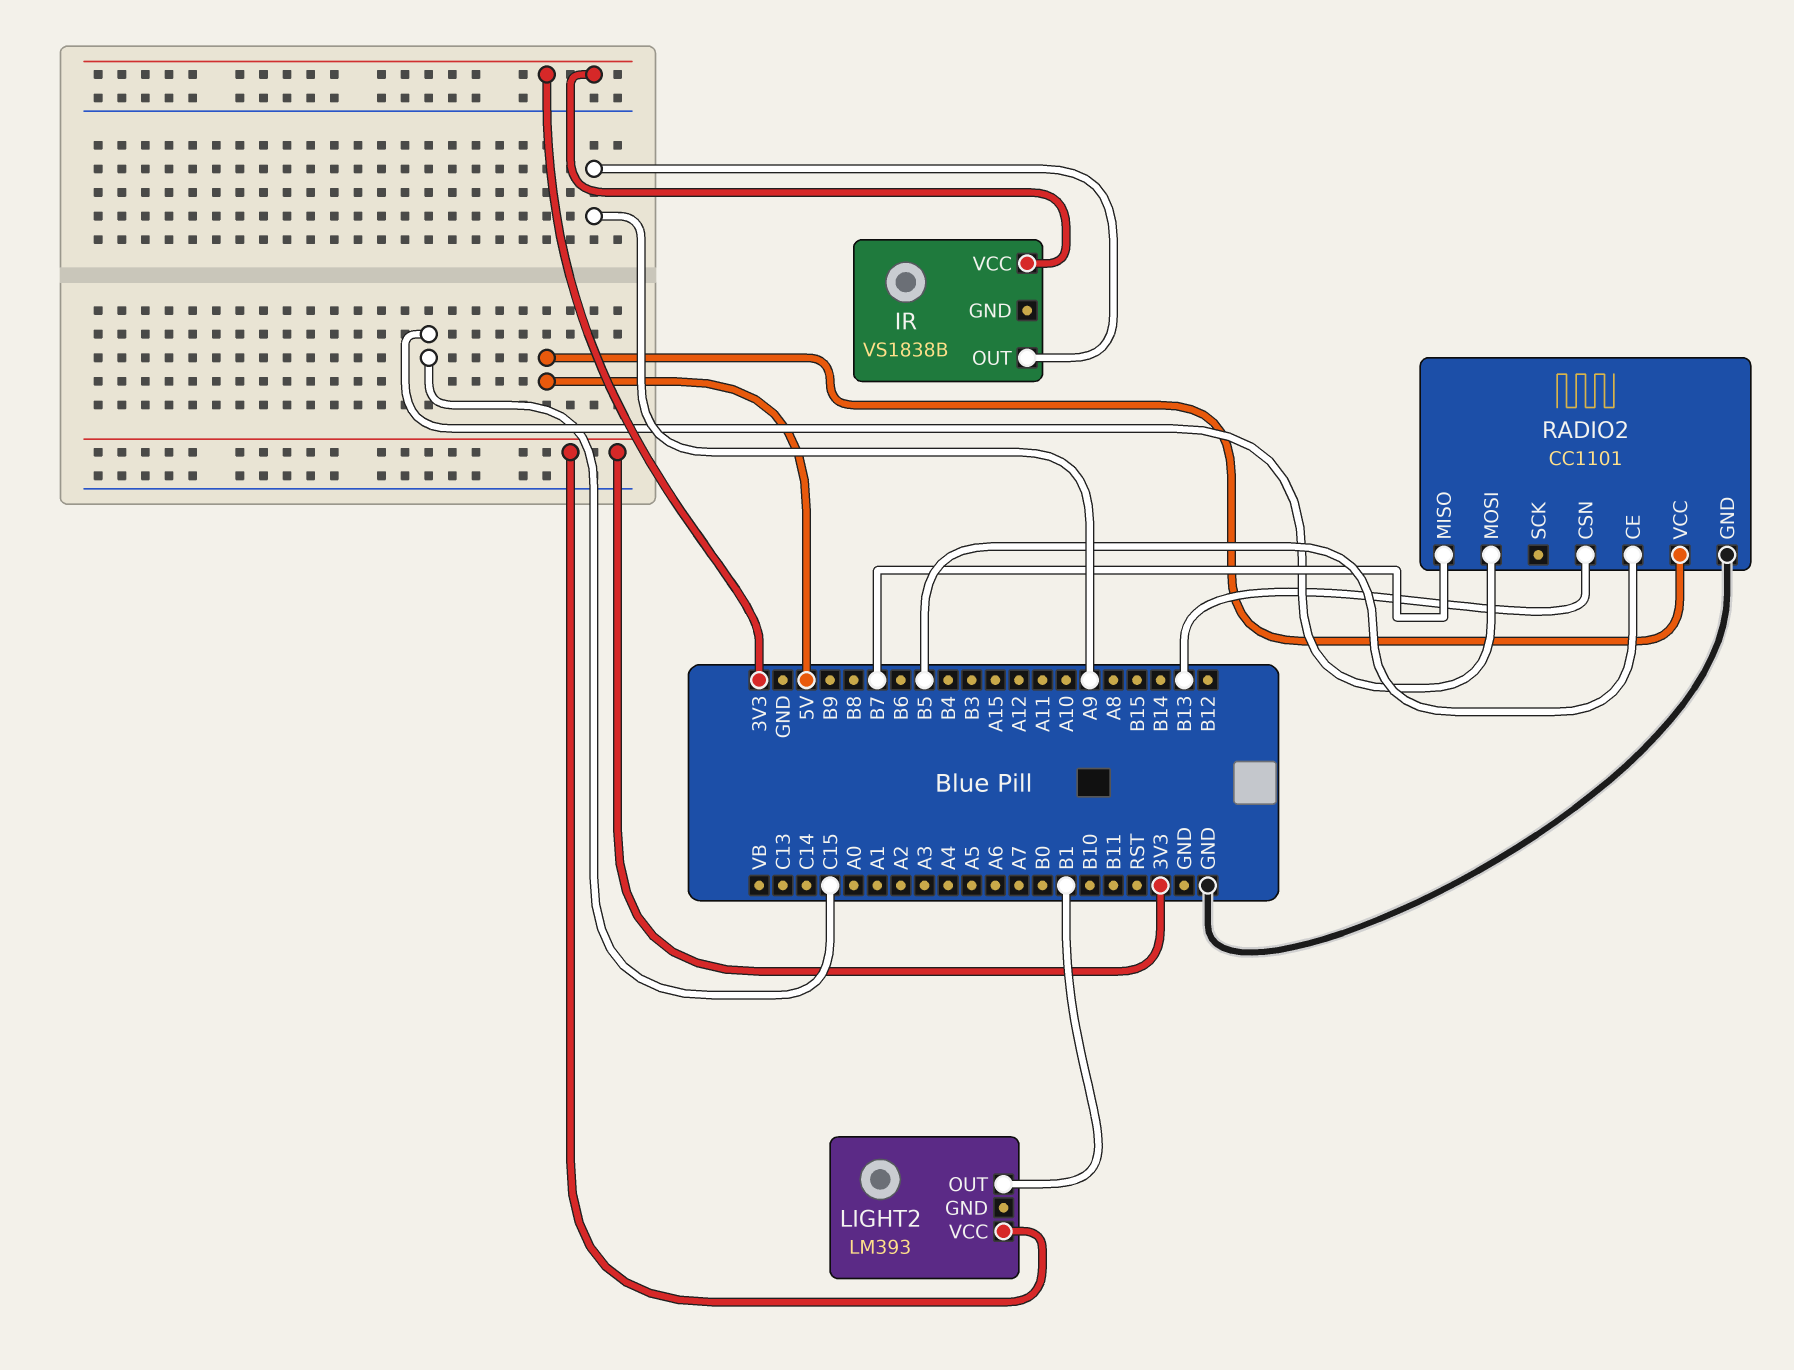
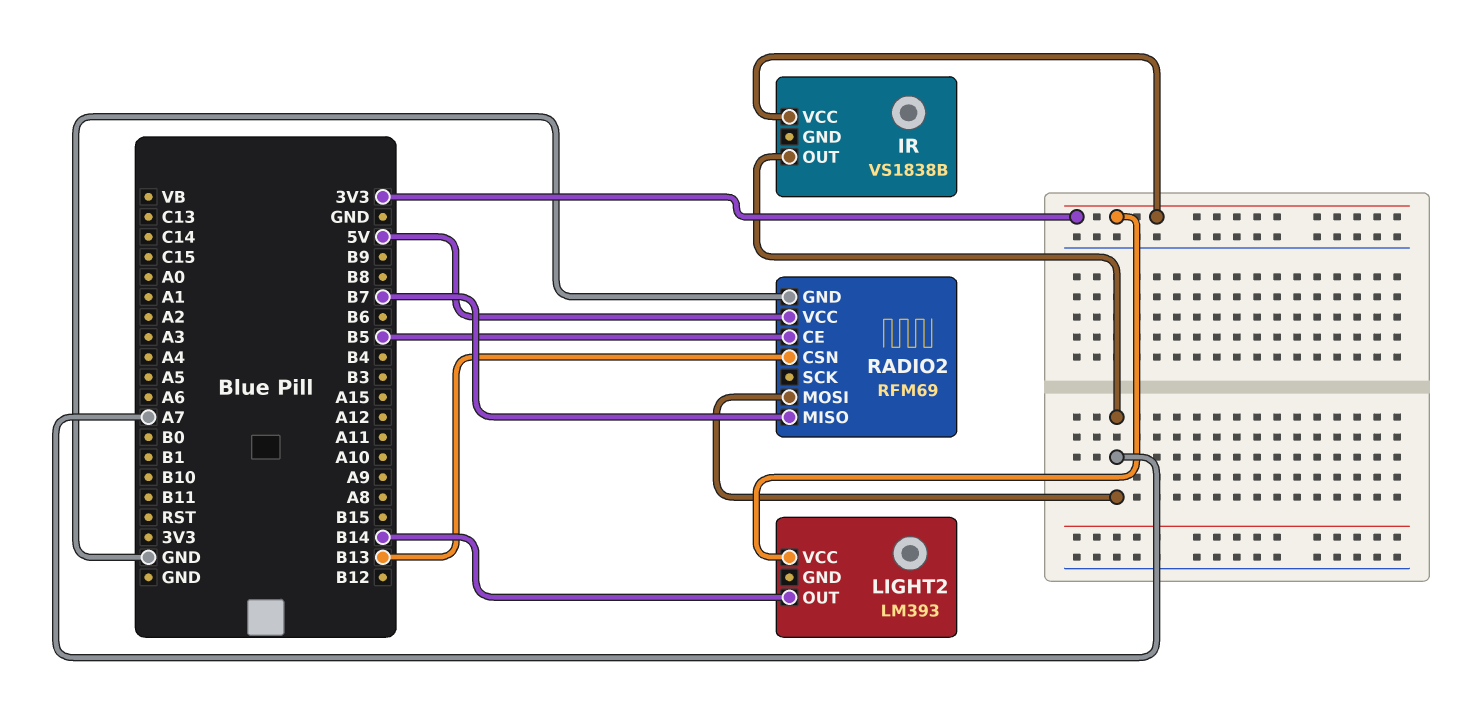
IR pin OUT: A9 -> A7
LIGHT2 pin OUT: B1 -> B14
RADIO2: CC1101 -> RFM69
RADIO2 pin MOSI: C15 -> A7

